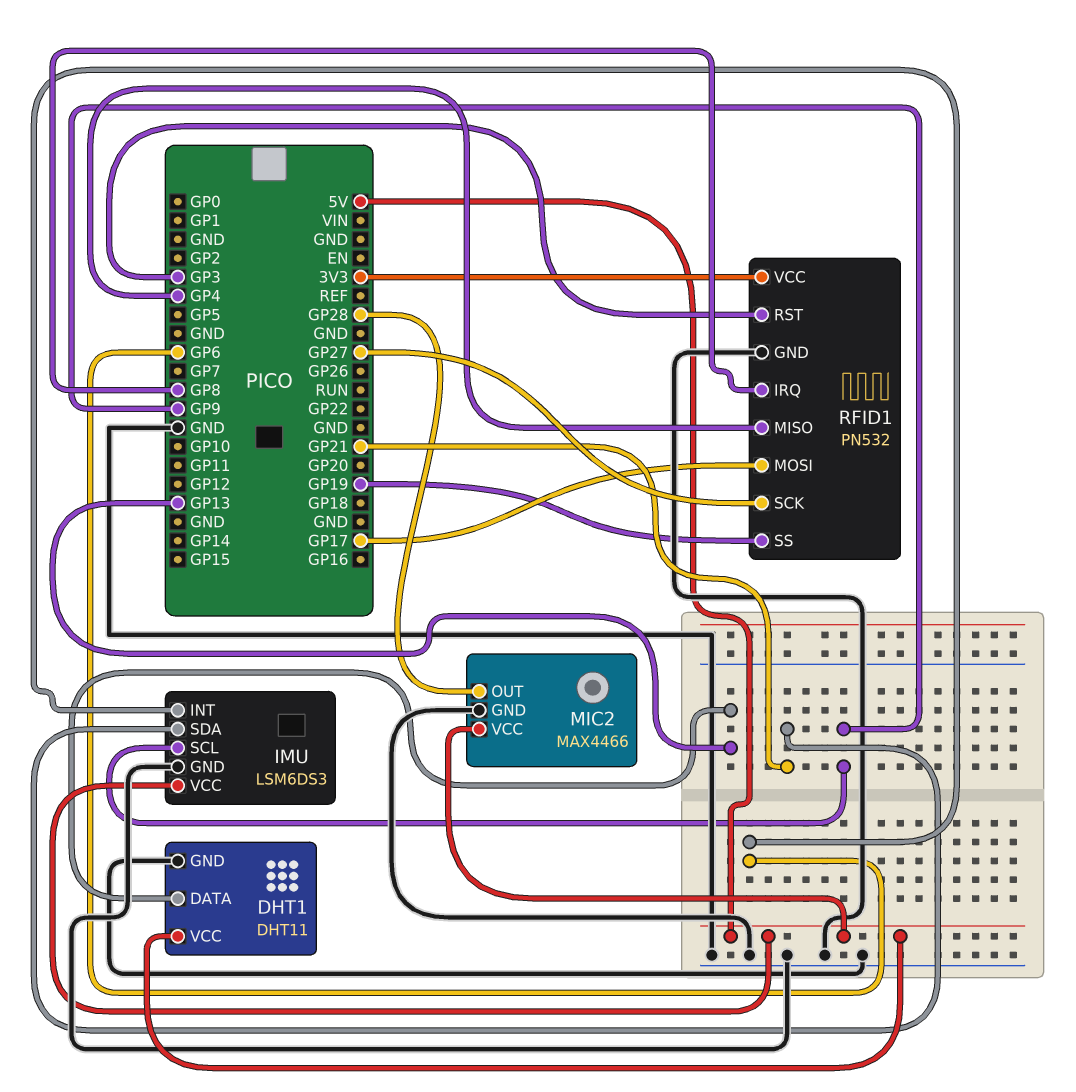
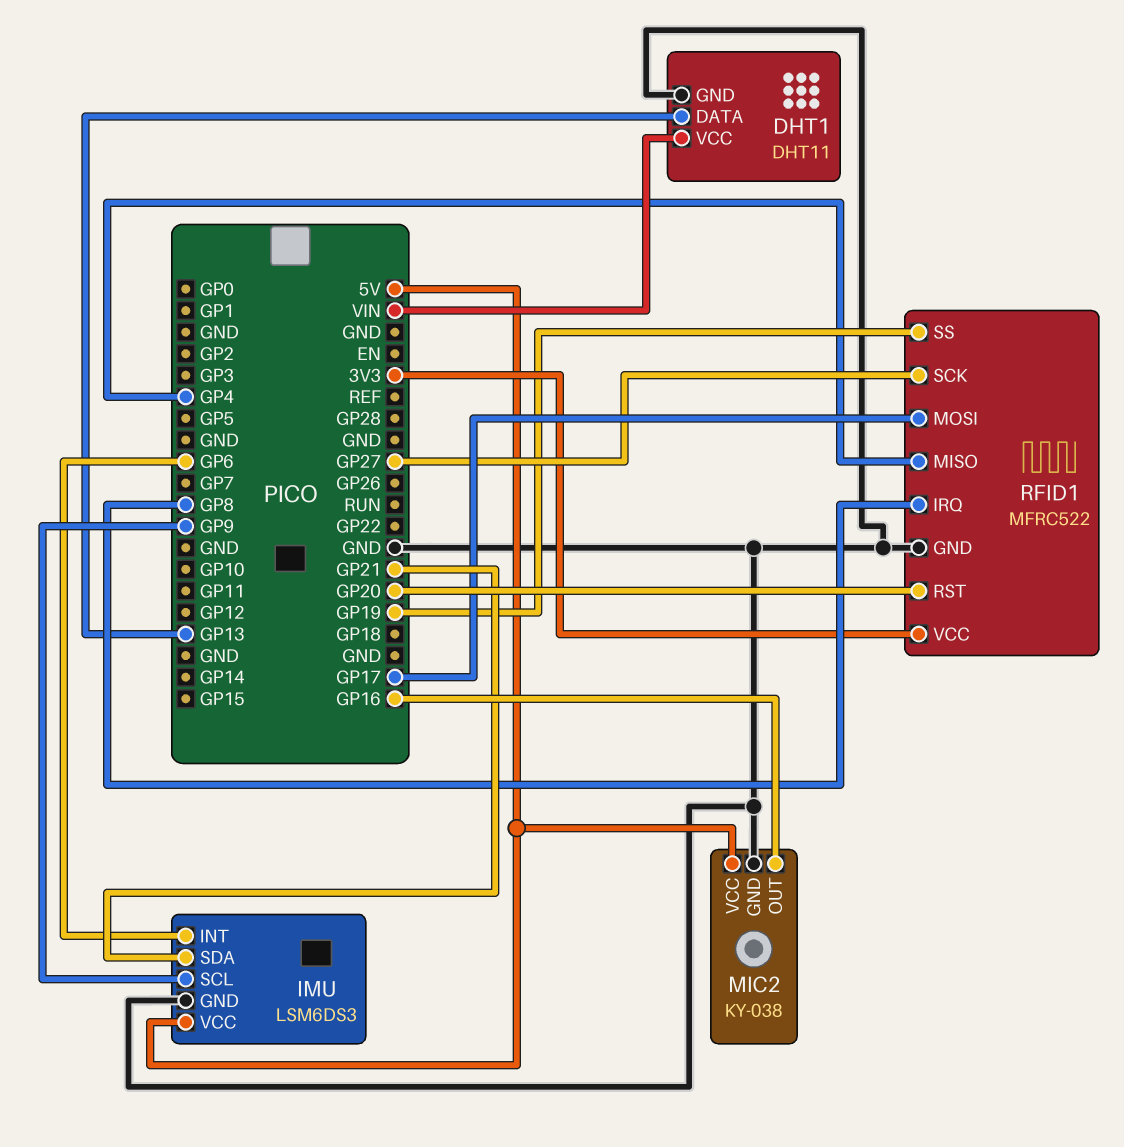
DHT1 pin VCC: 5V -> VIN
MIC2: MAX4466 -> KY-038
MIC2 pin OUT: GP28 -> GP16
RFID1: PN532 -> MFRC522
RFID1 pin RST: GP3 -> GP20

